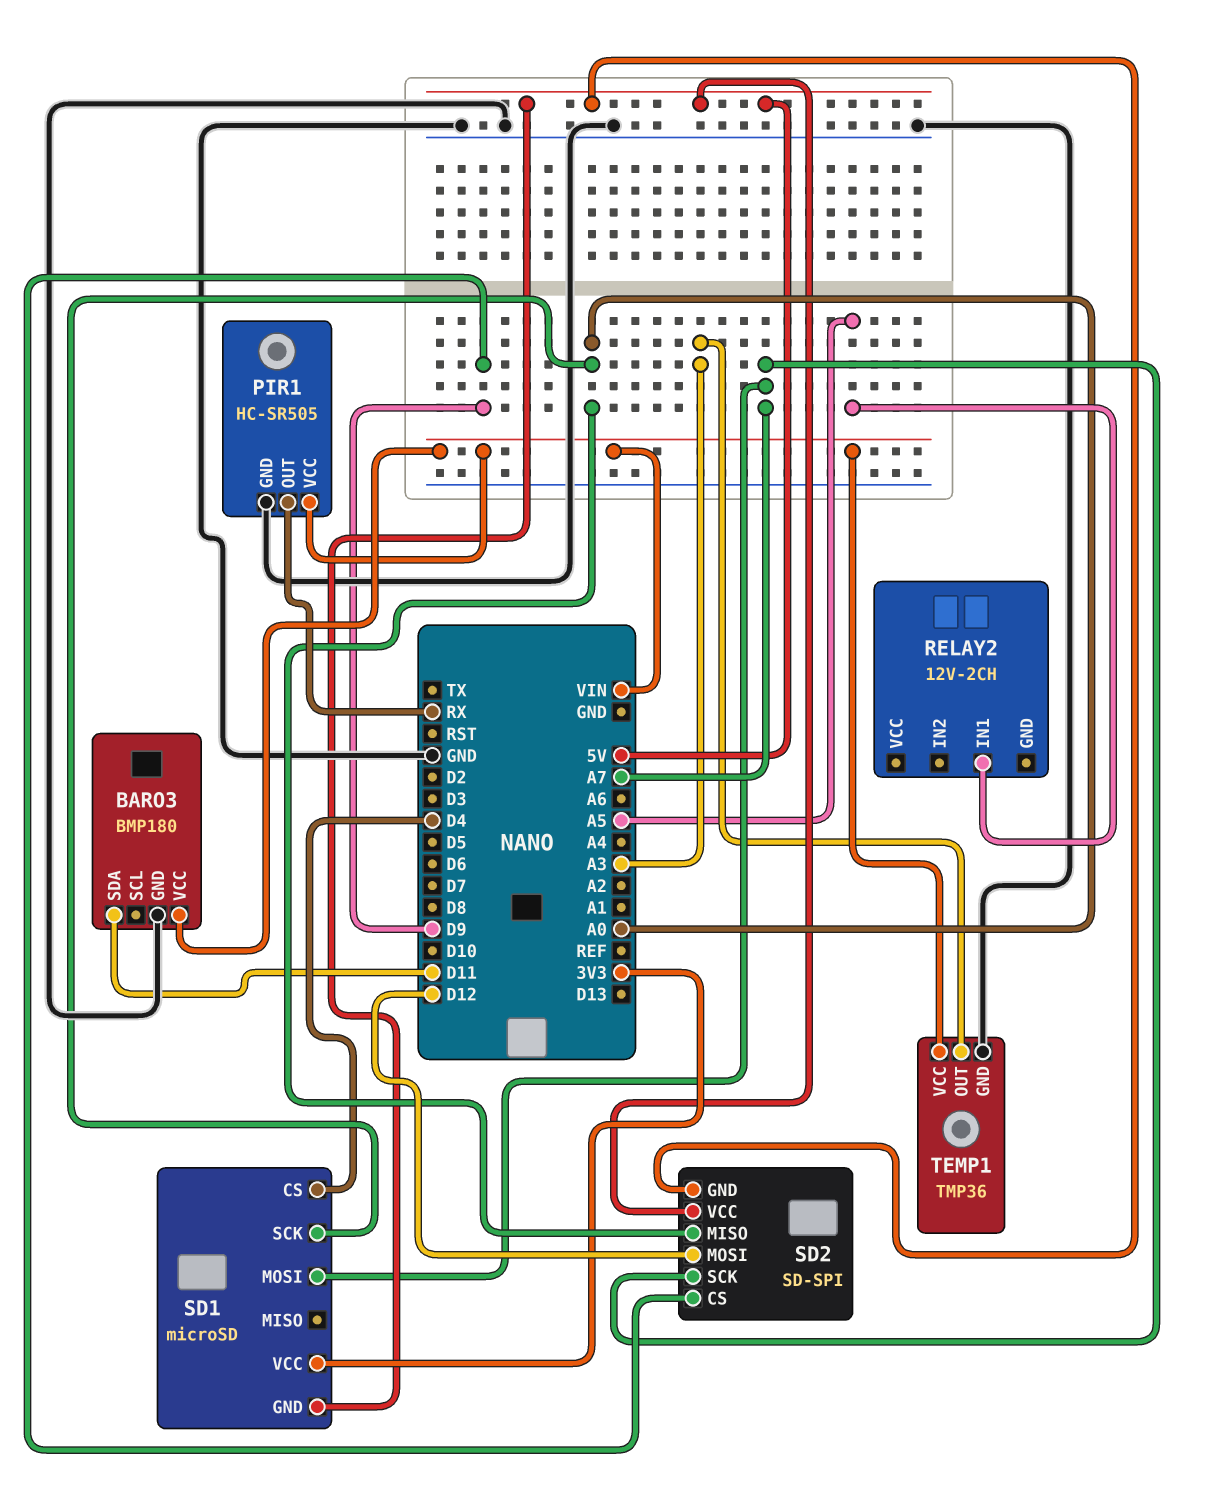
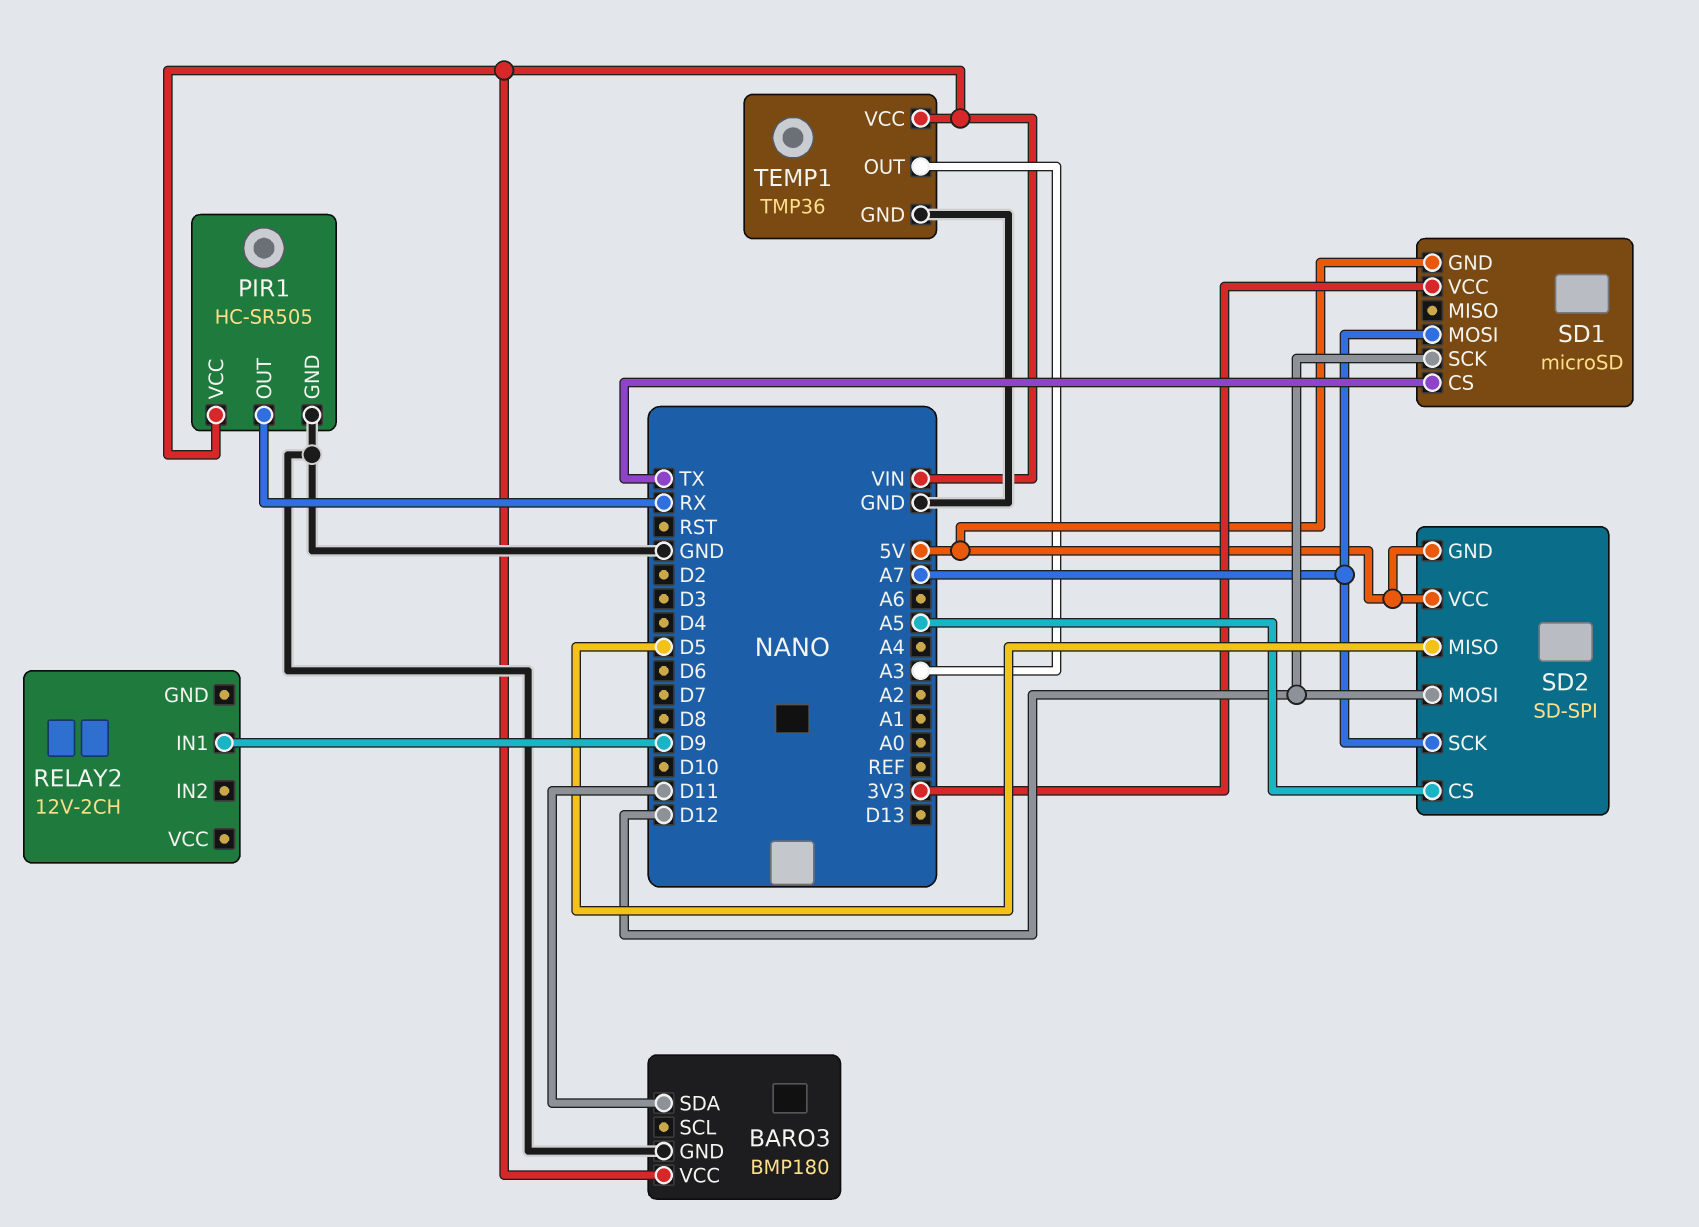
RELAY2 pin IN1: A5 -> D9
SD1 pin CS: D4 -> TX
SD1 pin SCK: A0 -> D12
SD2 pin CS: D9 -> A5
SD2 pin MISO: A0 -> D5

